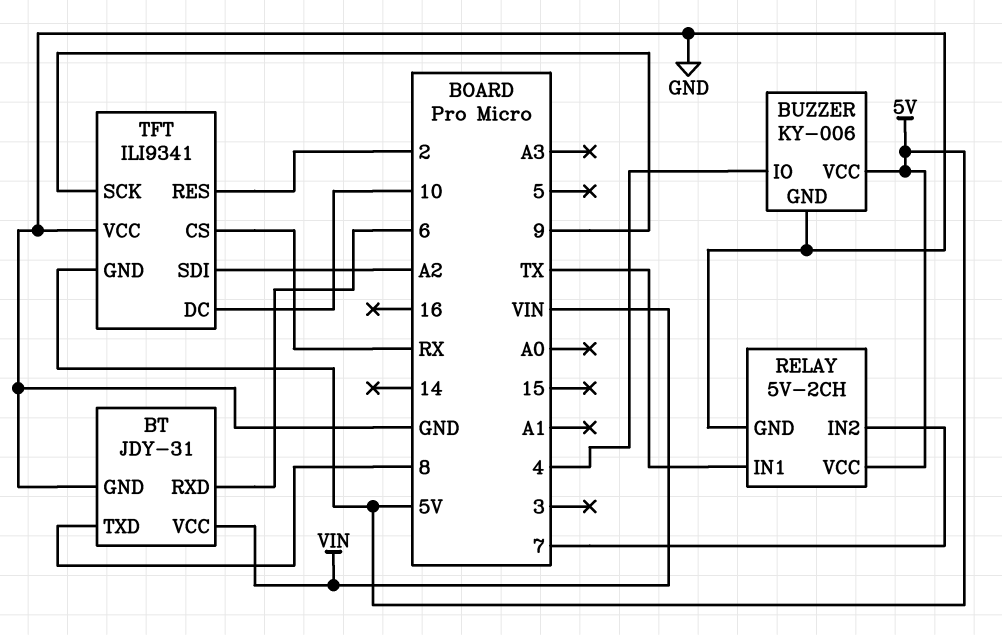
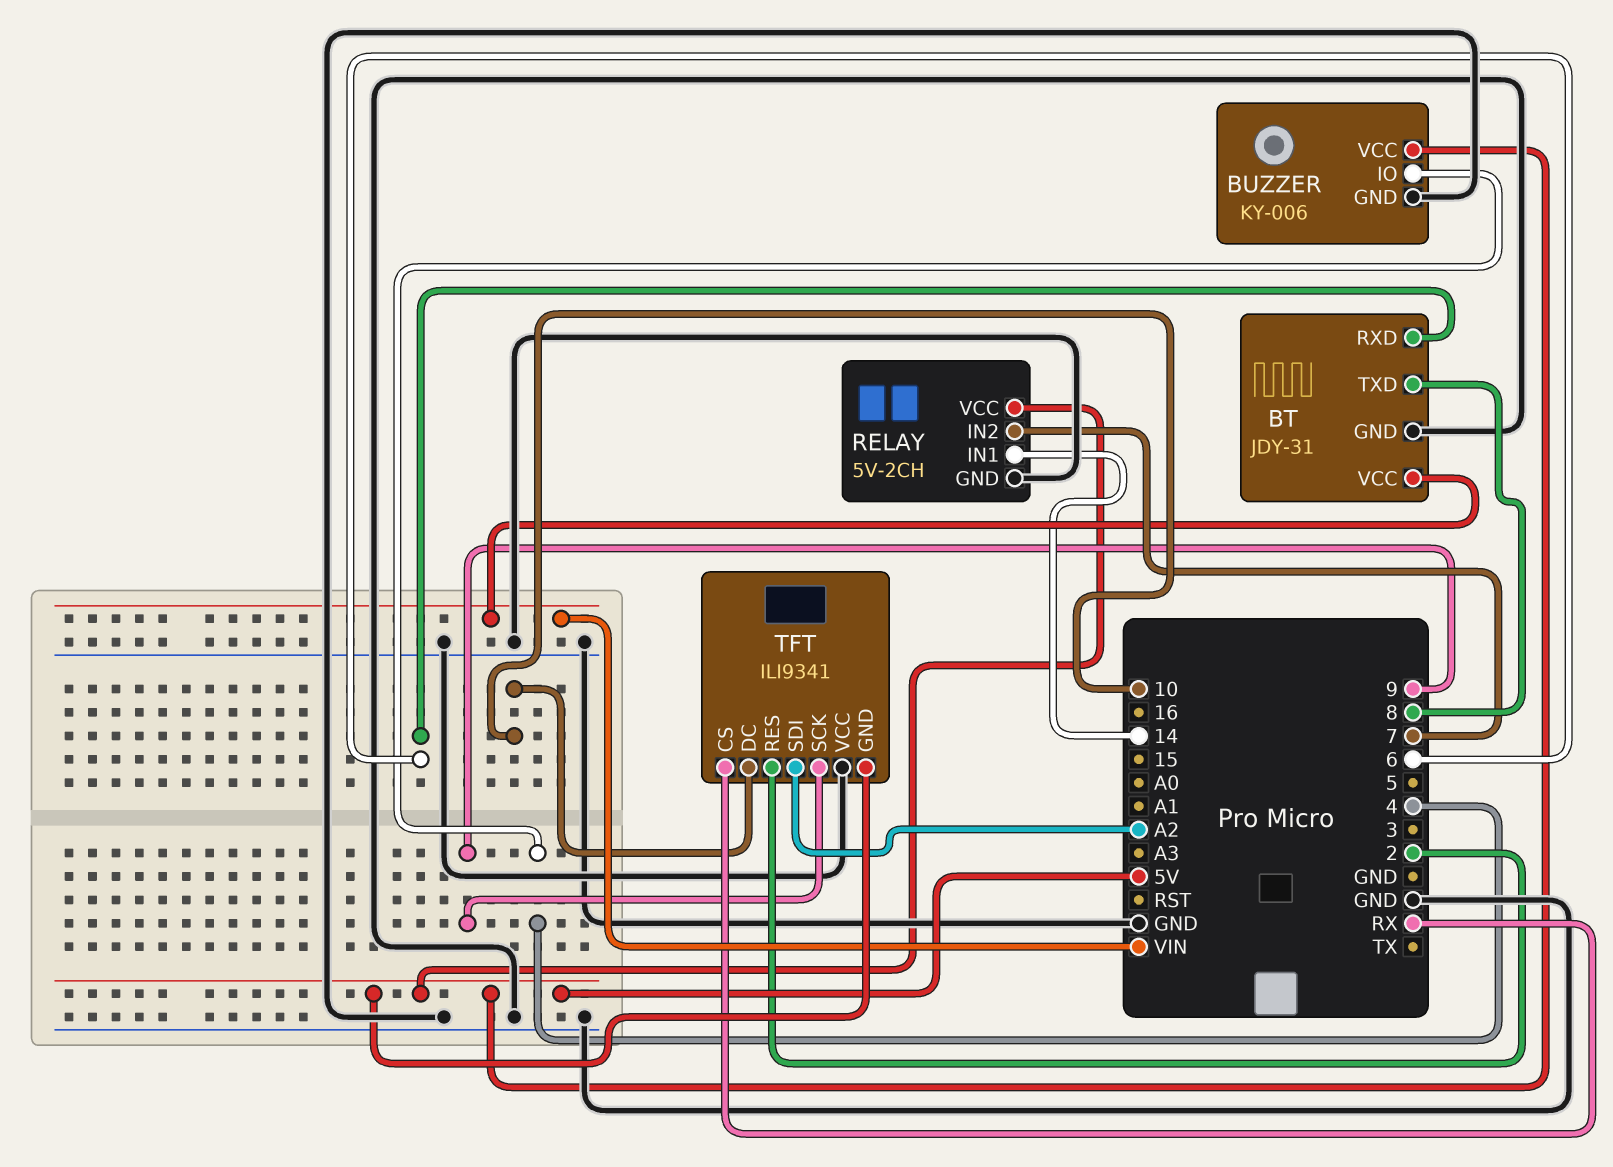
RELAY pin IN1: TX -> 14

